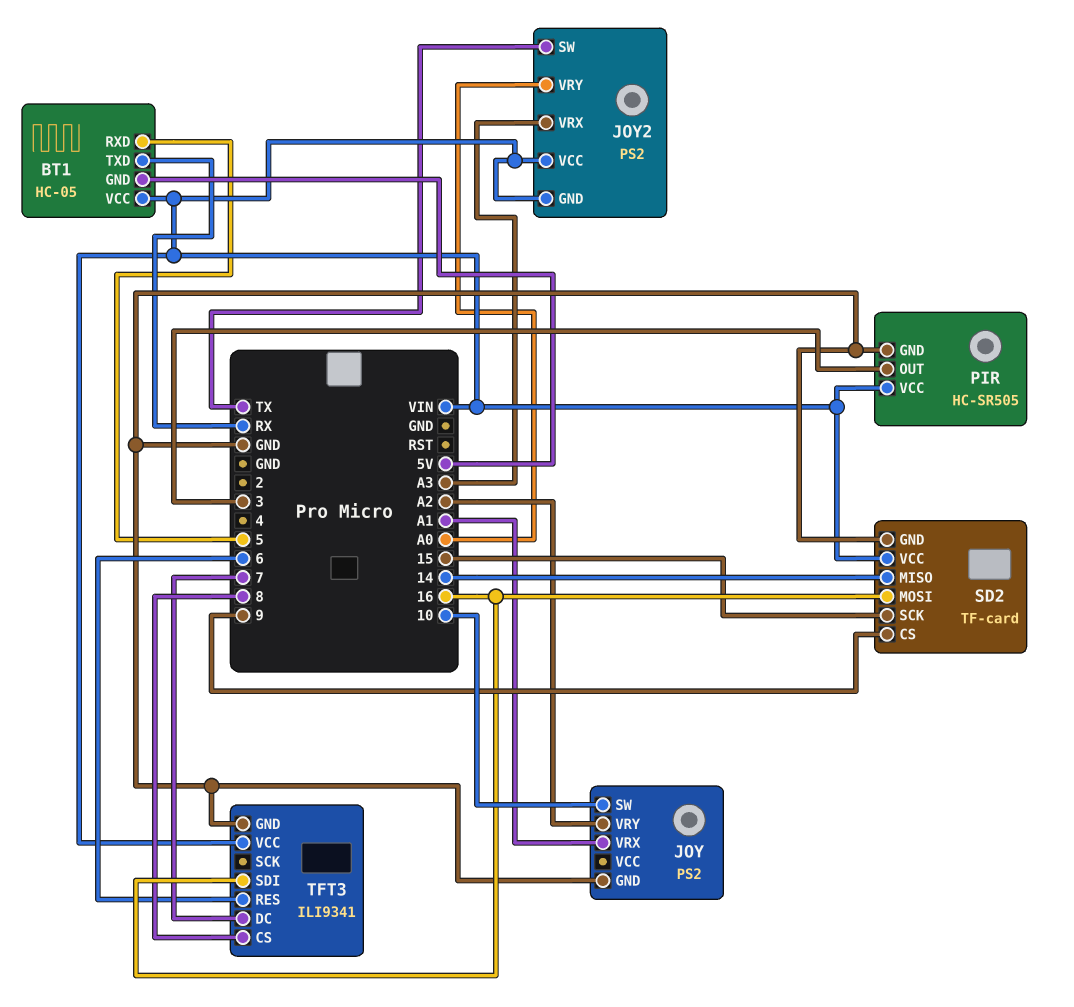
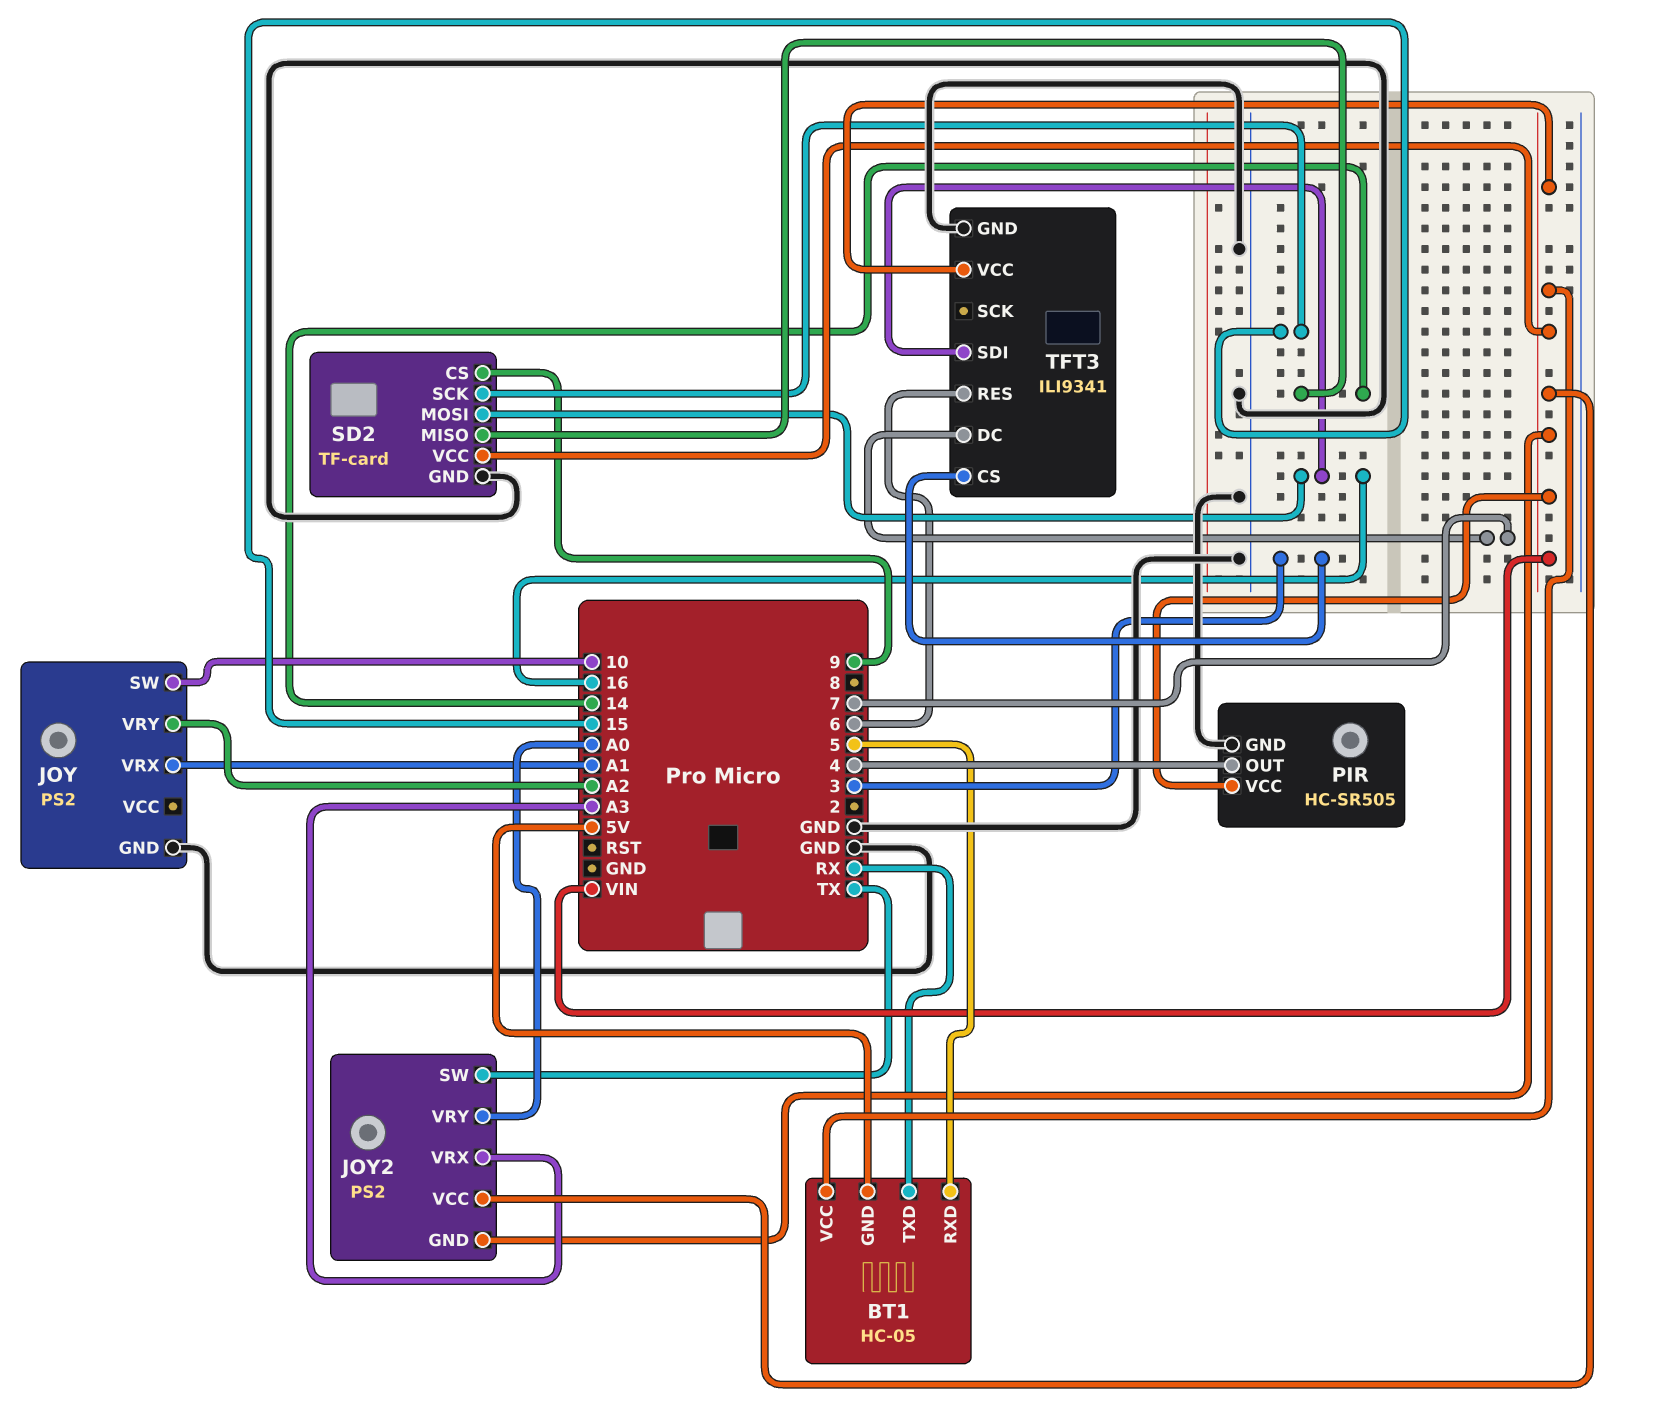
PIR pin OUT: 3 -> 4
TFT3 pin CS: 8 -> 3

